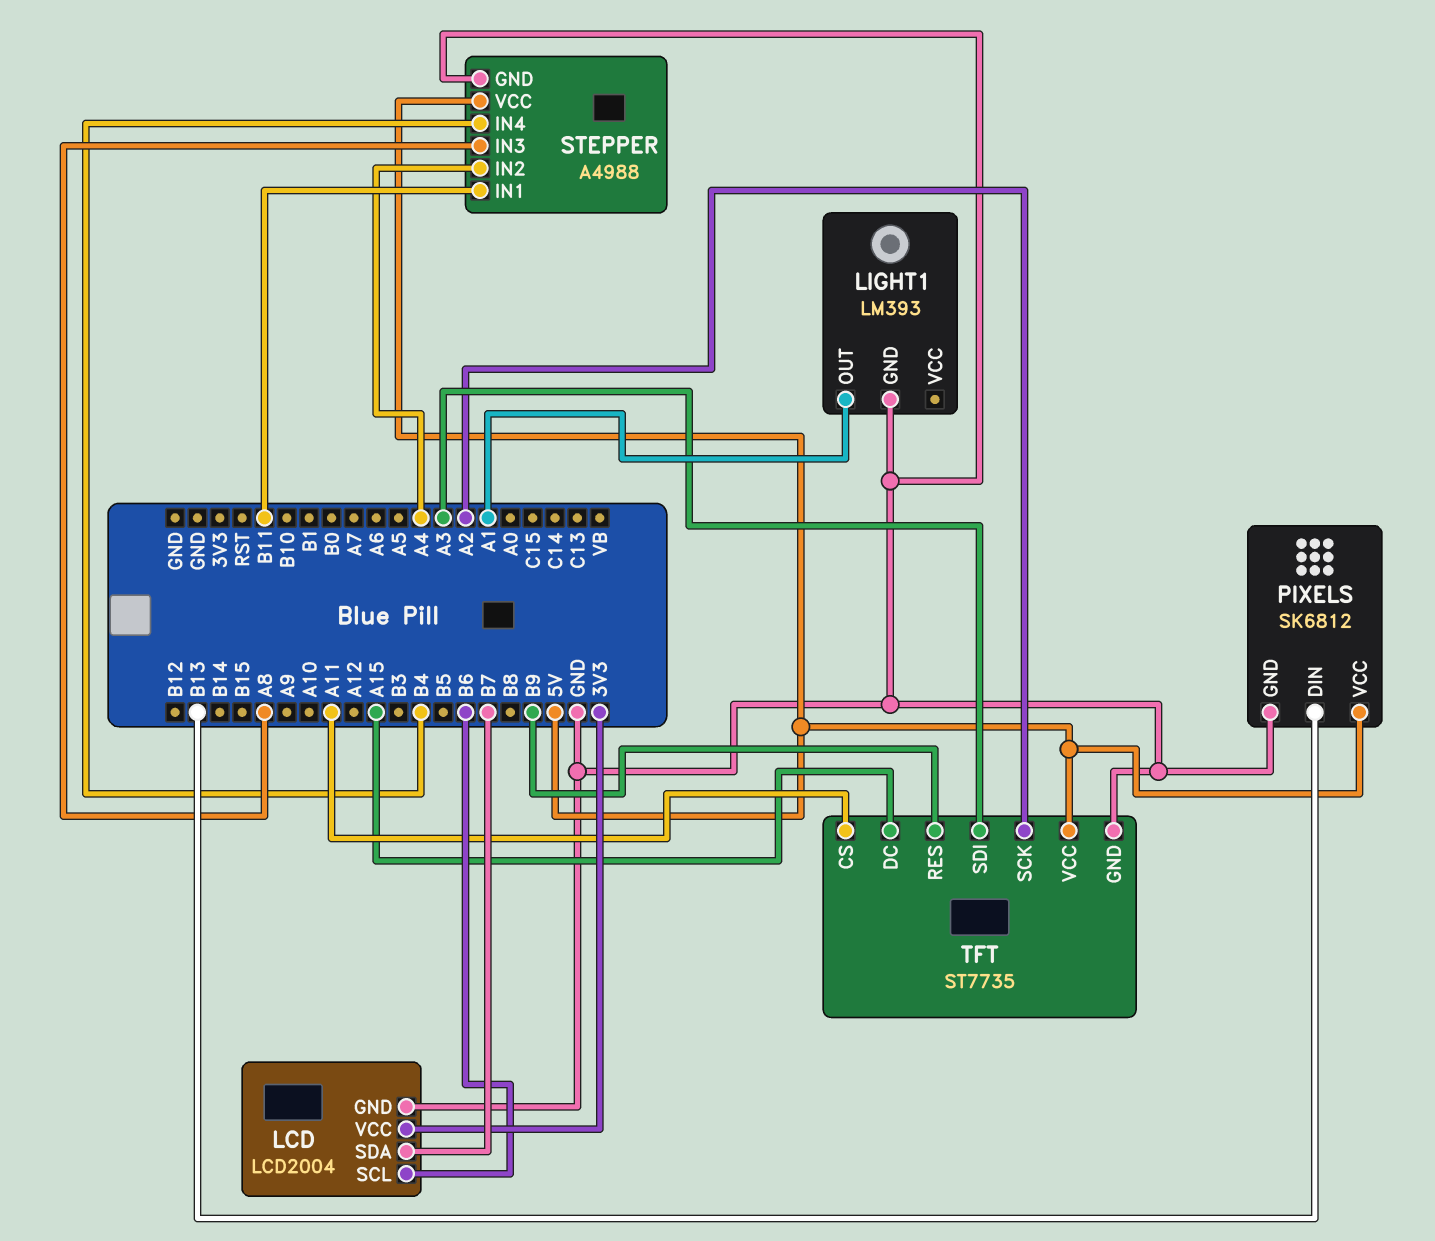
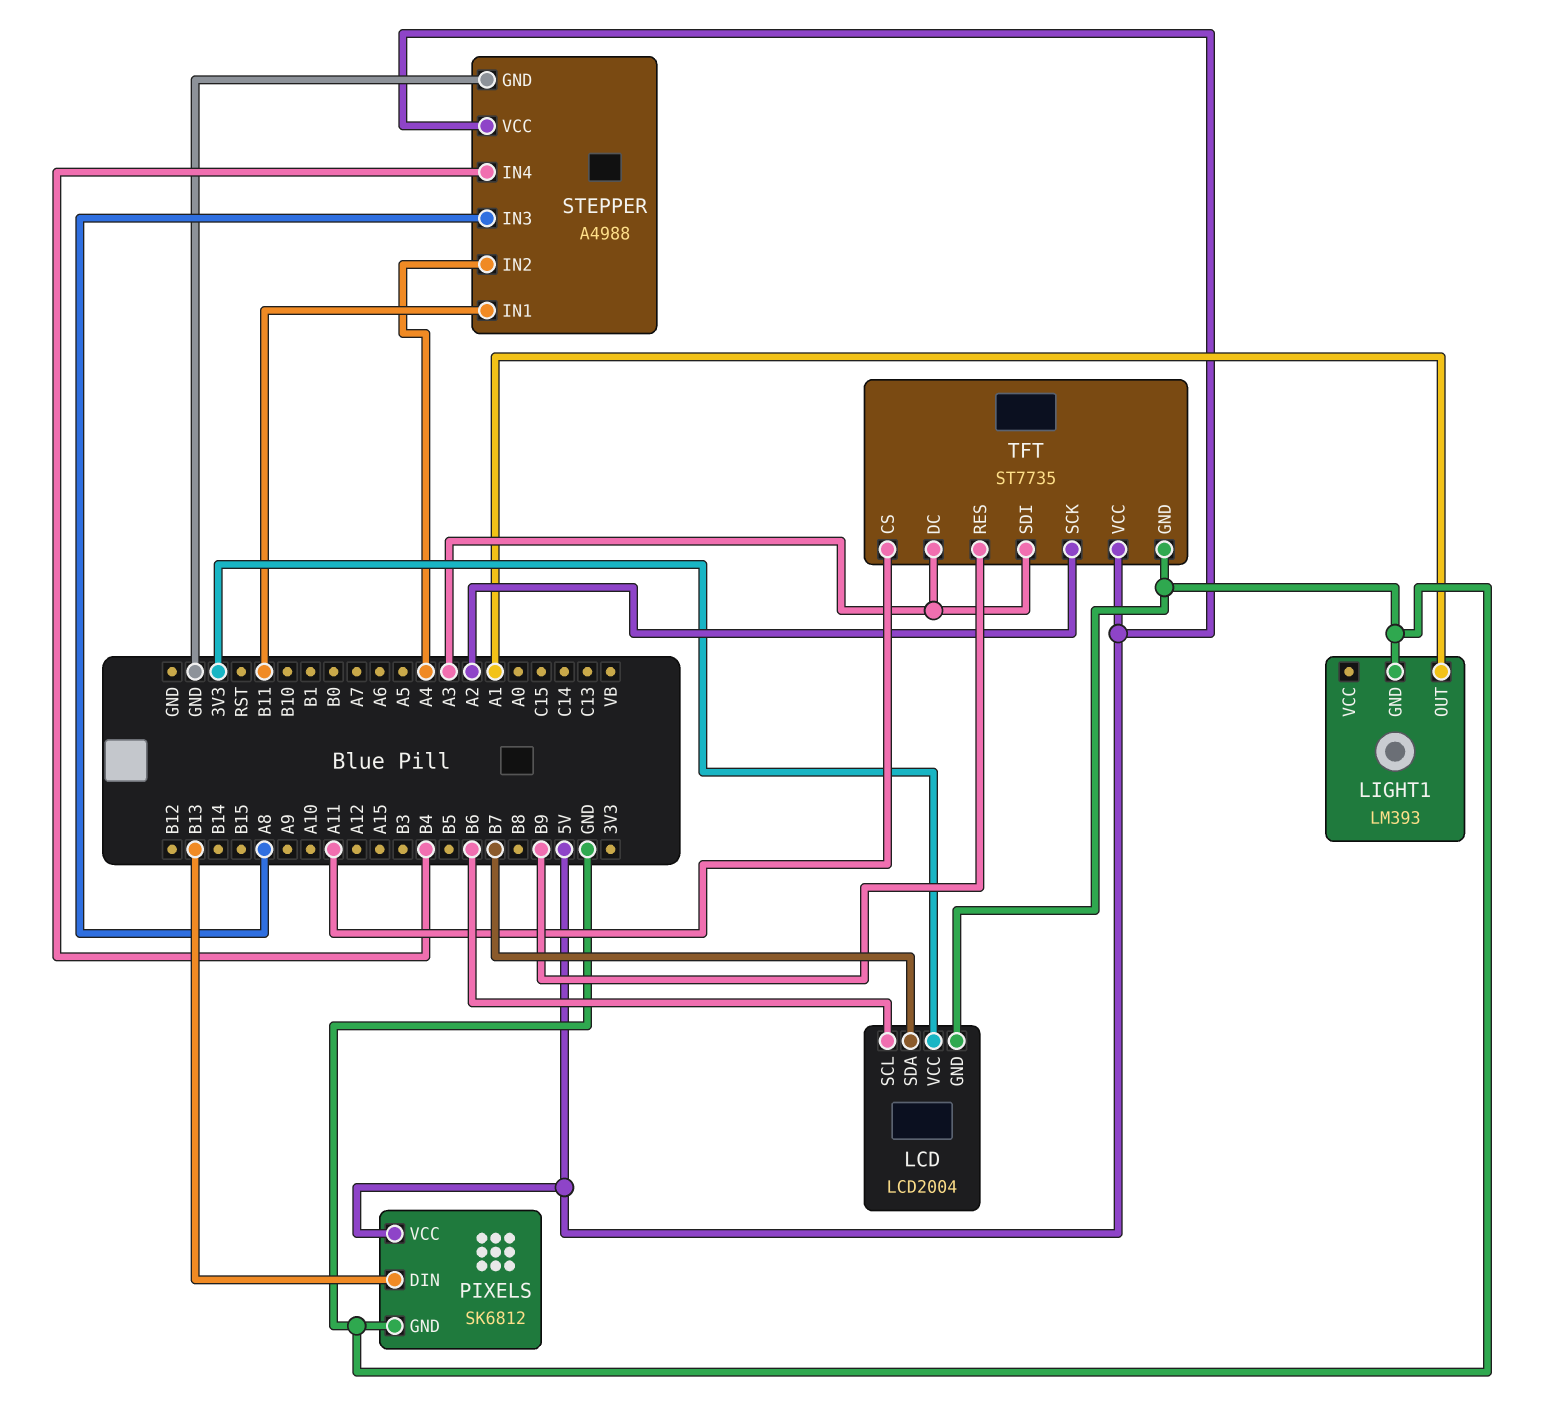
TFT pin DC: A15 -> A3

